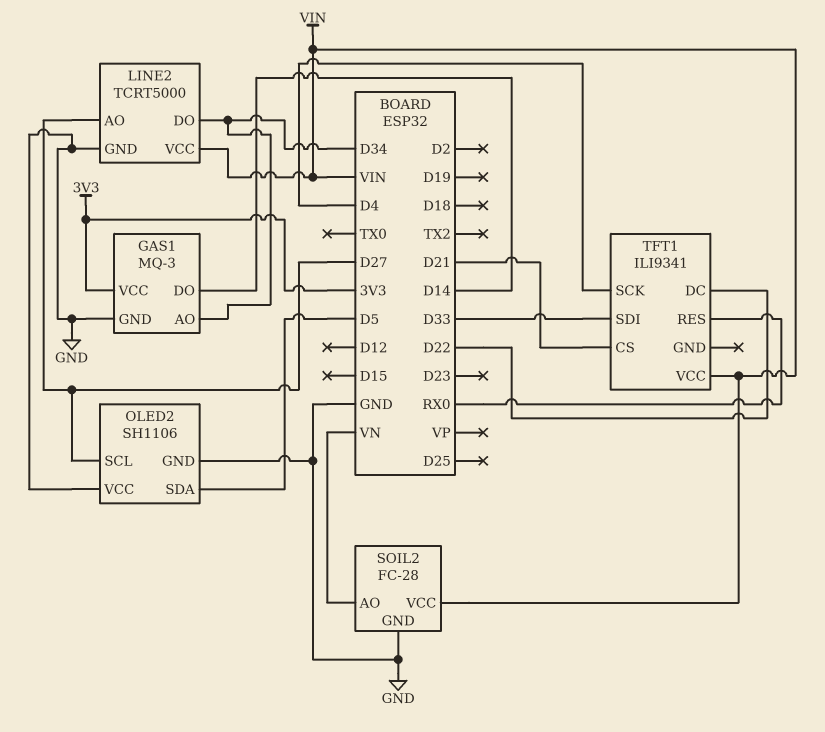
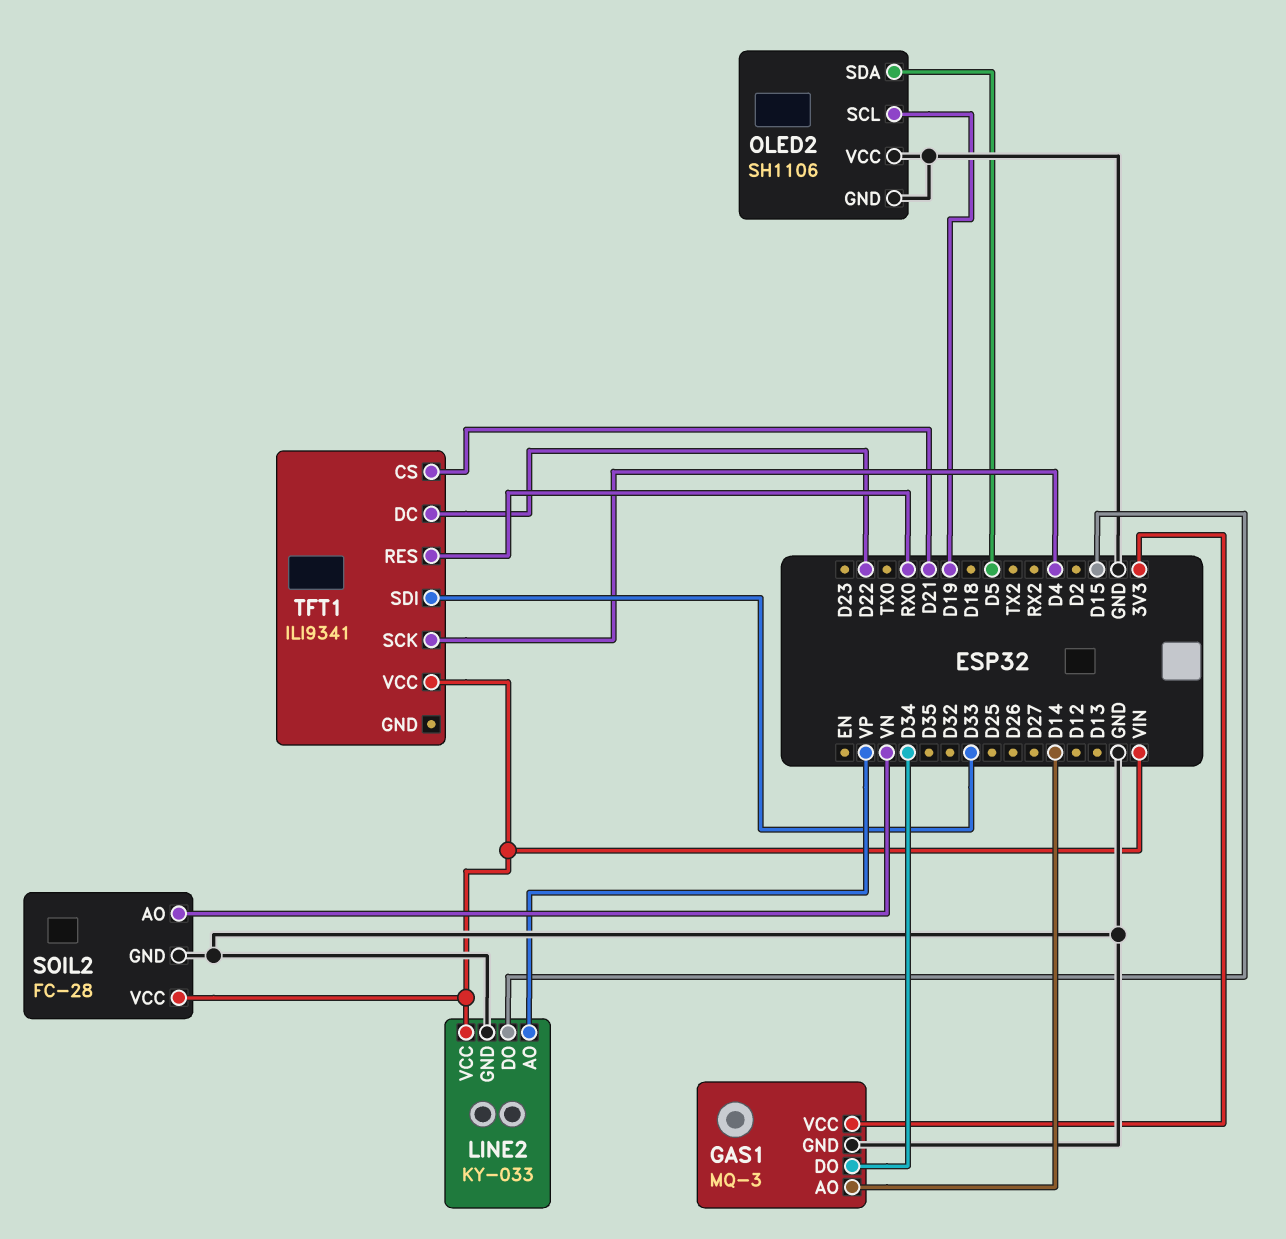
GAS1 pin AO: D34 -> D14
GAS1 pin DO: D14 -> D34
LINE2: TCRT5000 -> KY-033
LINE2 pin AO: D27 -> VP
LINE2 pin DO: D34 -> D15
OLED2 pin SCL: D27 -> D19

